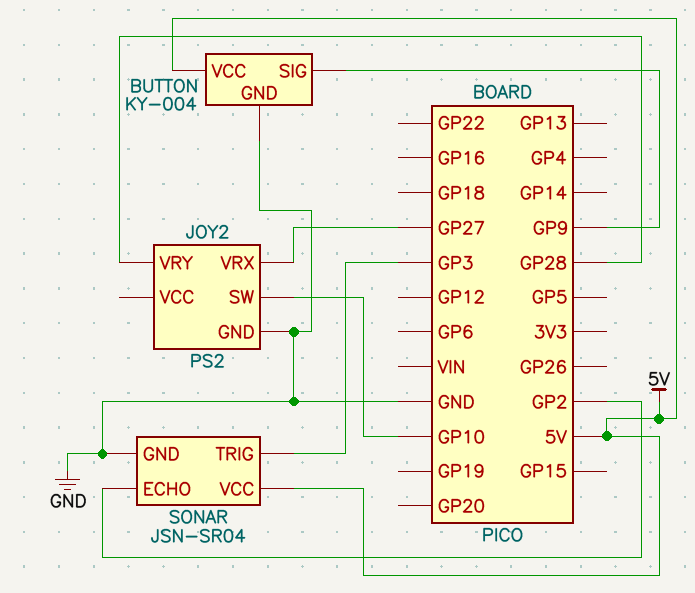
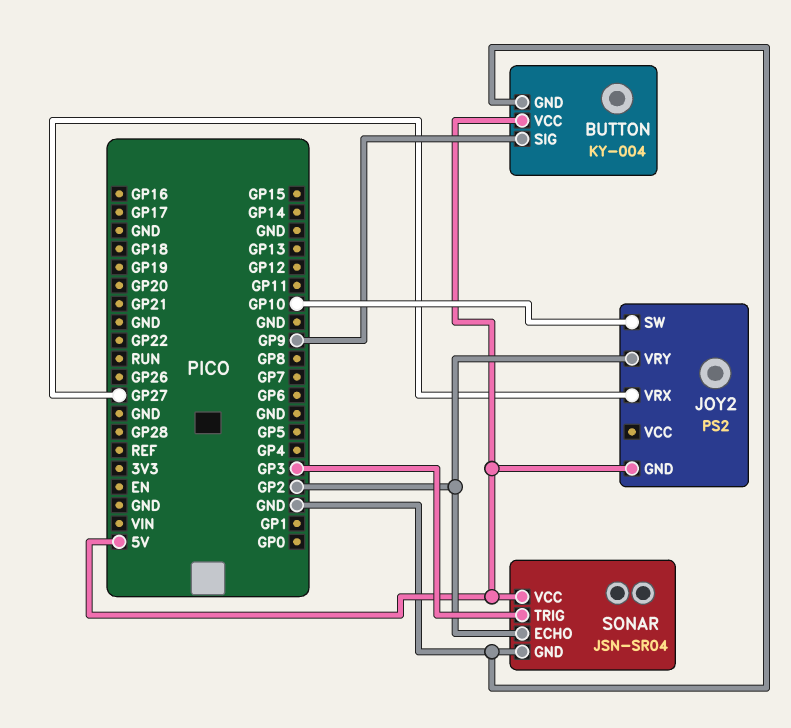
JOY2 pin GND: GND -> 5V
JOY2 pin VRY: GP28 -> GP2

